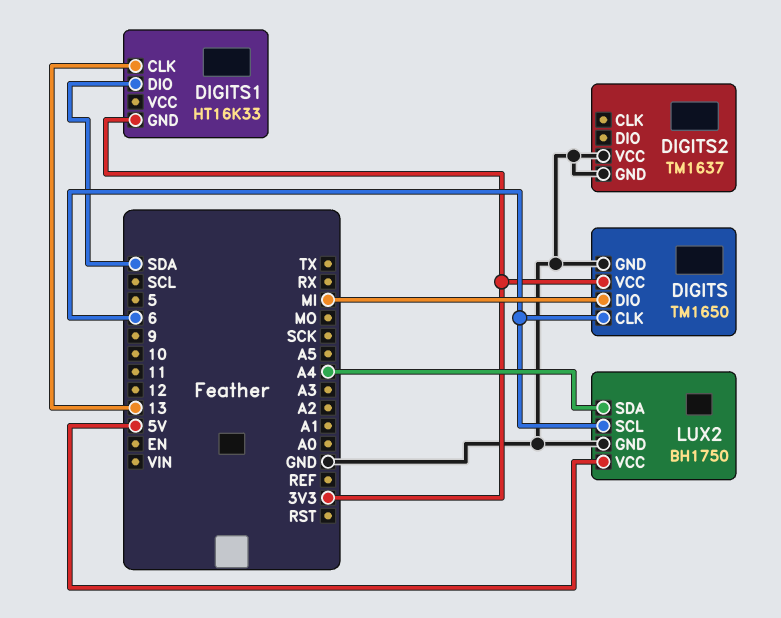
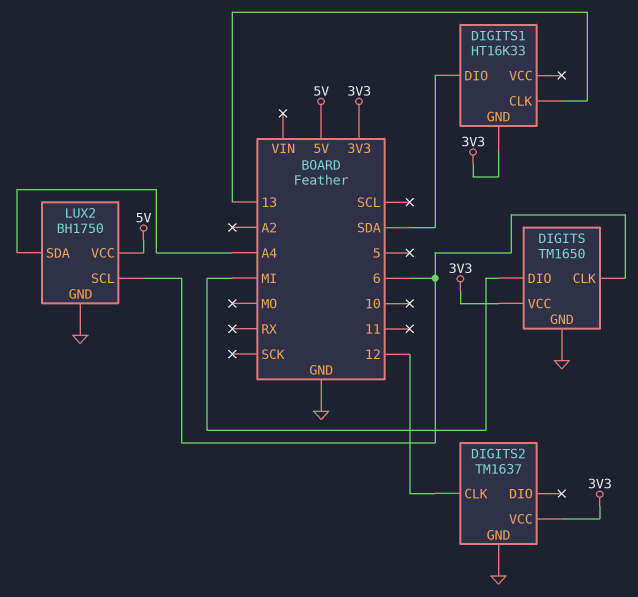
DIGITS2 pin CLK: none -> 12
DIGITS2 pin VCC: GND -> 3V3

